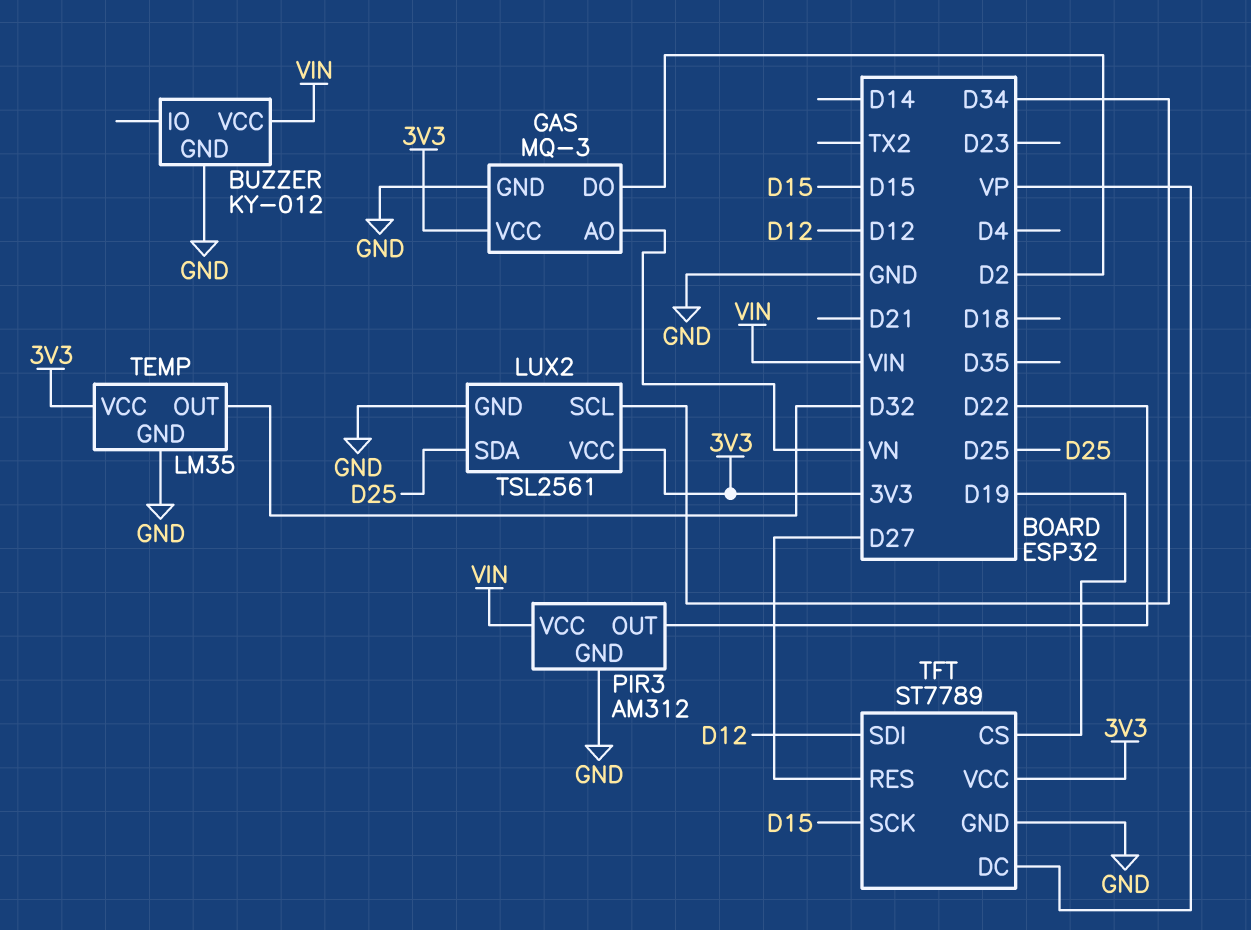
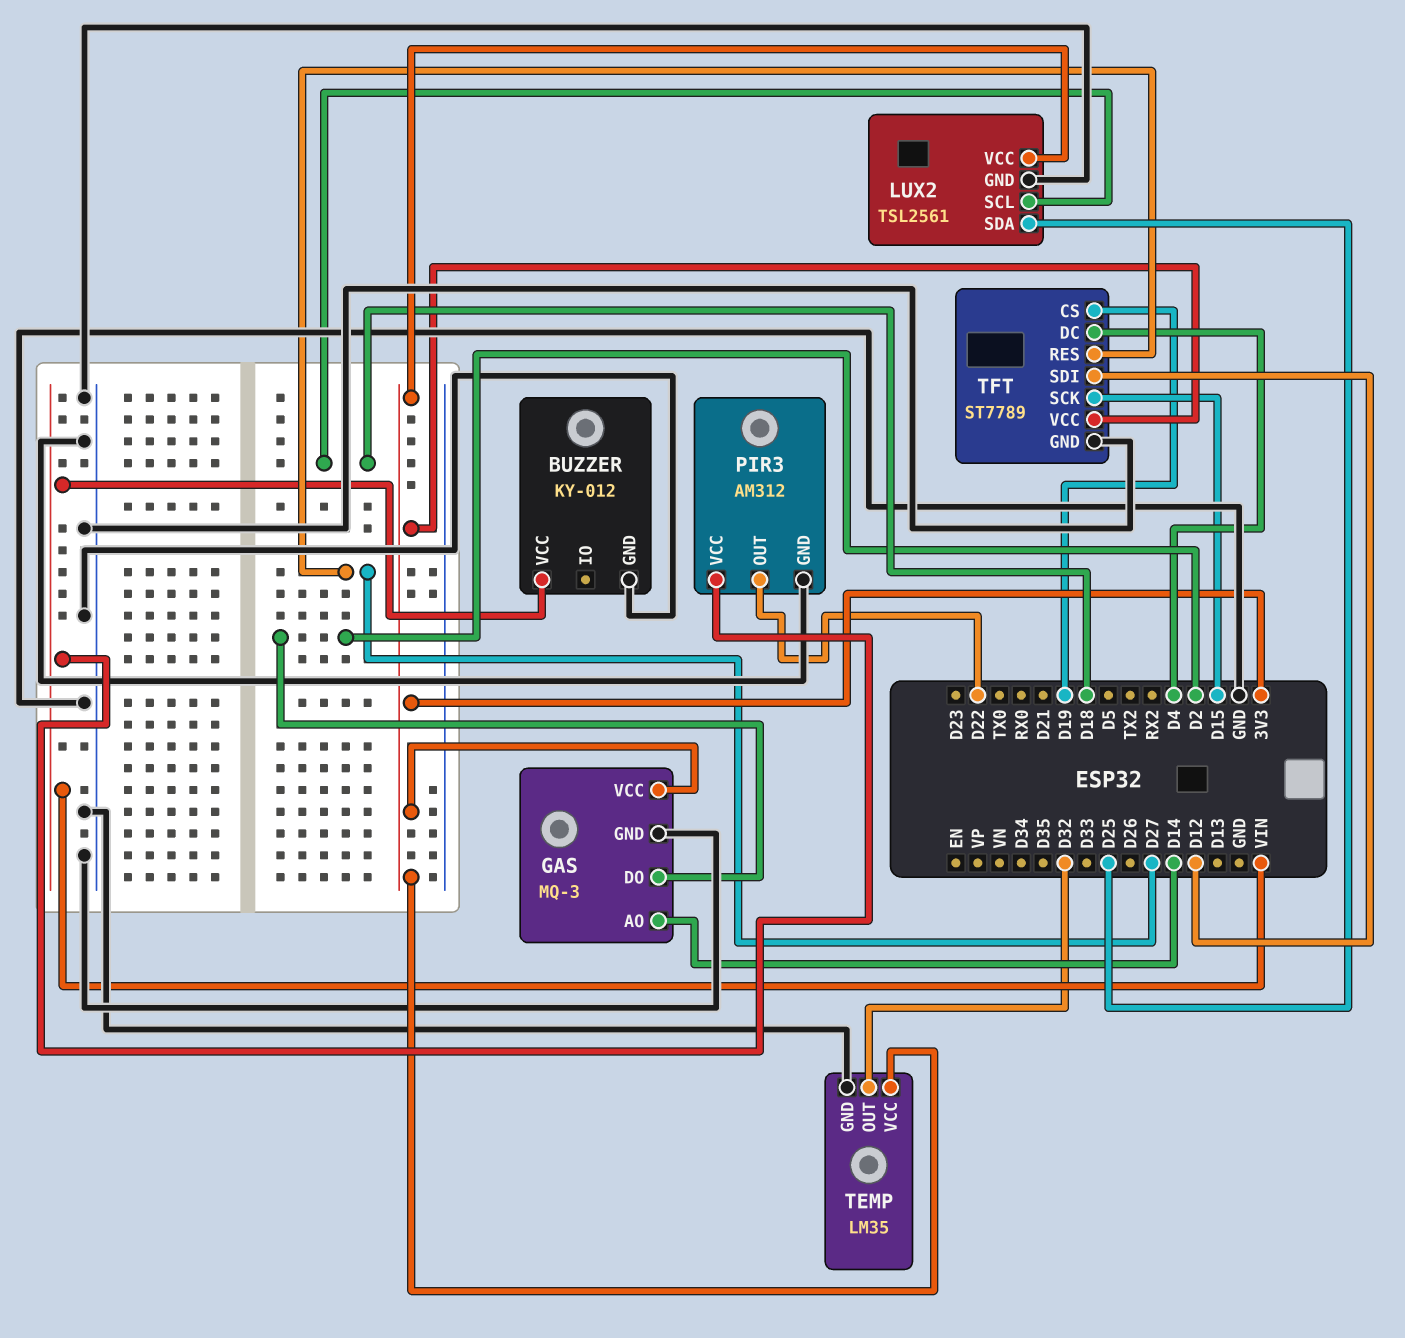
GAS pin AO: VN -> D14
LUX2 pin SCL: D34 -> D18
TFT pin DC: VP -> D4

